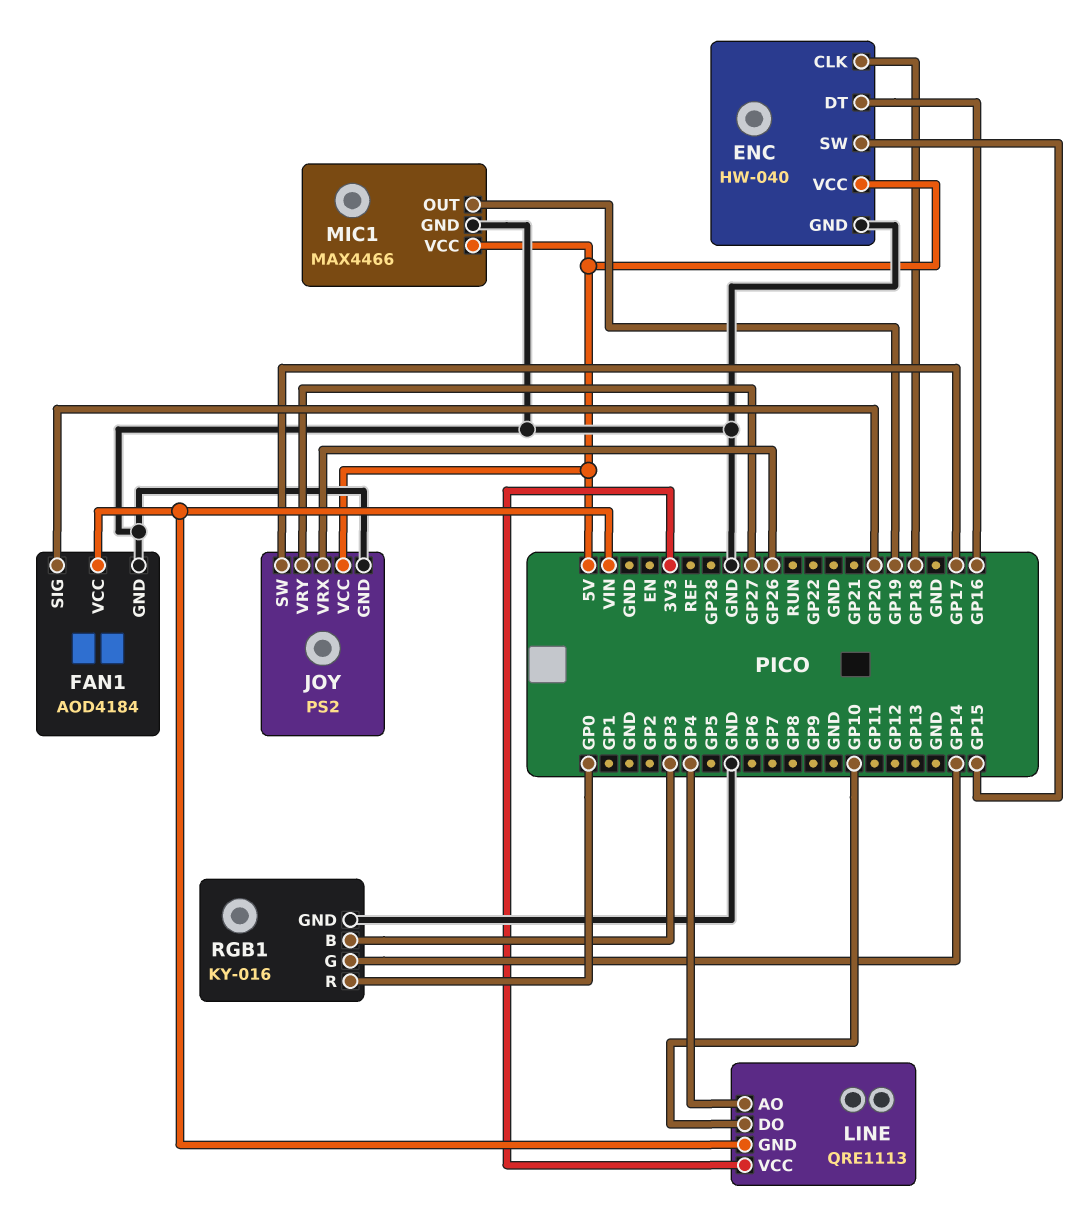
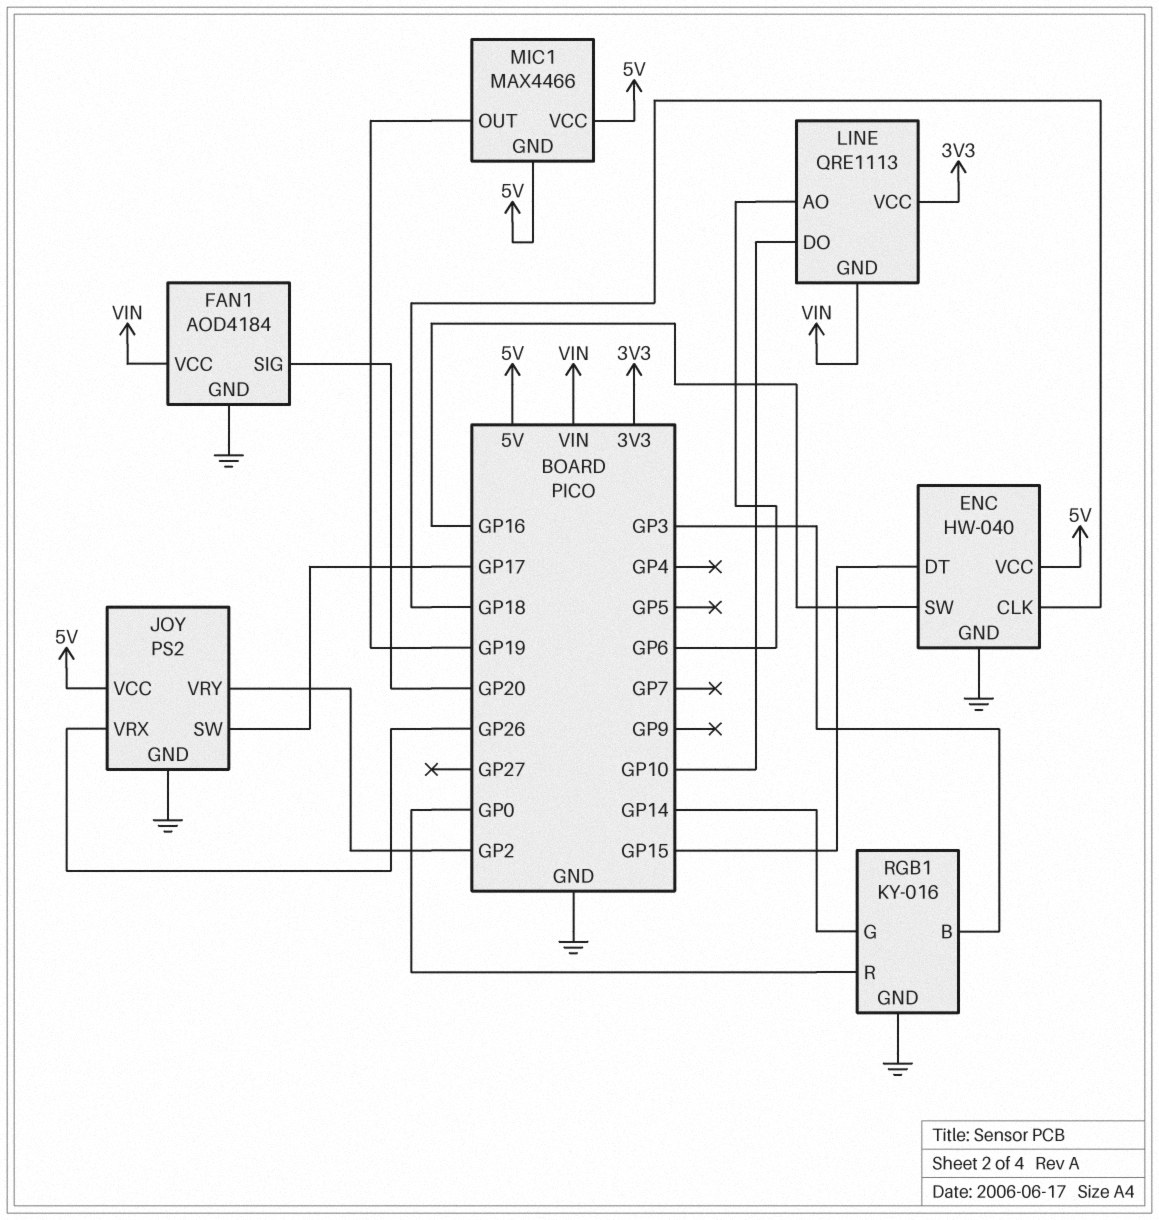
ENC pin DT: GP16 -> GP15
ENC pin SW: GP15 -> GP16
JOY pin VRY: GP27 -> GP2
LINE pin AO: GP4 -> GP6
MIC1 pin GND: GND -> 5V

